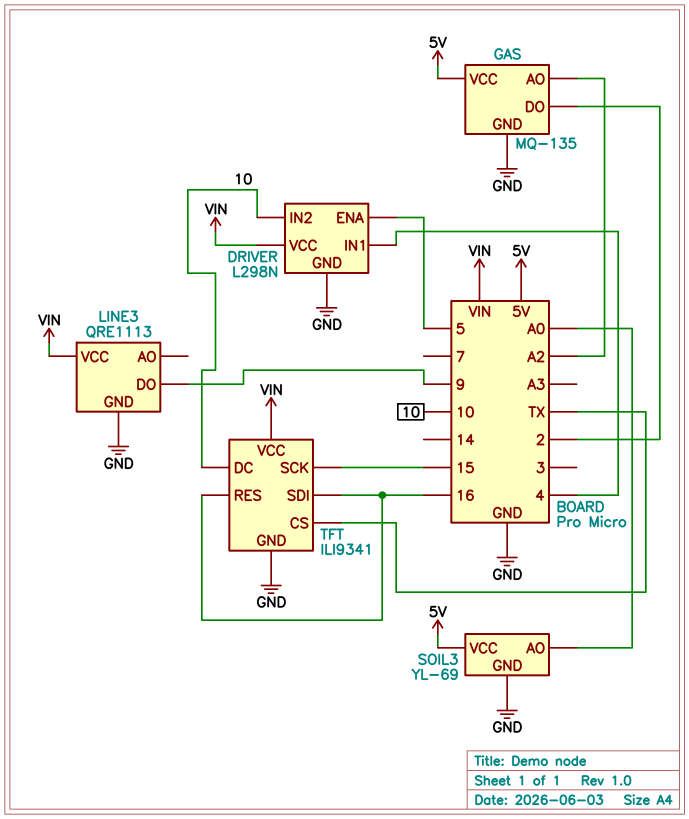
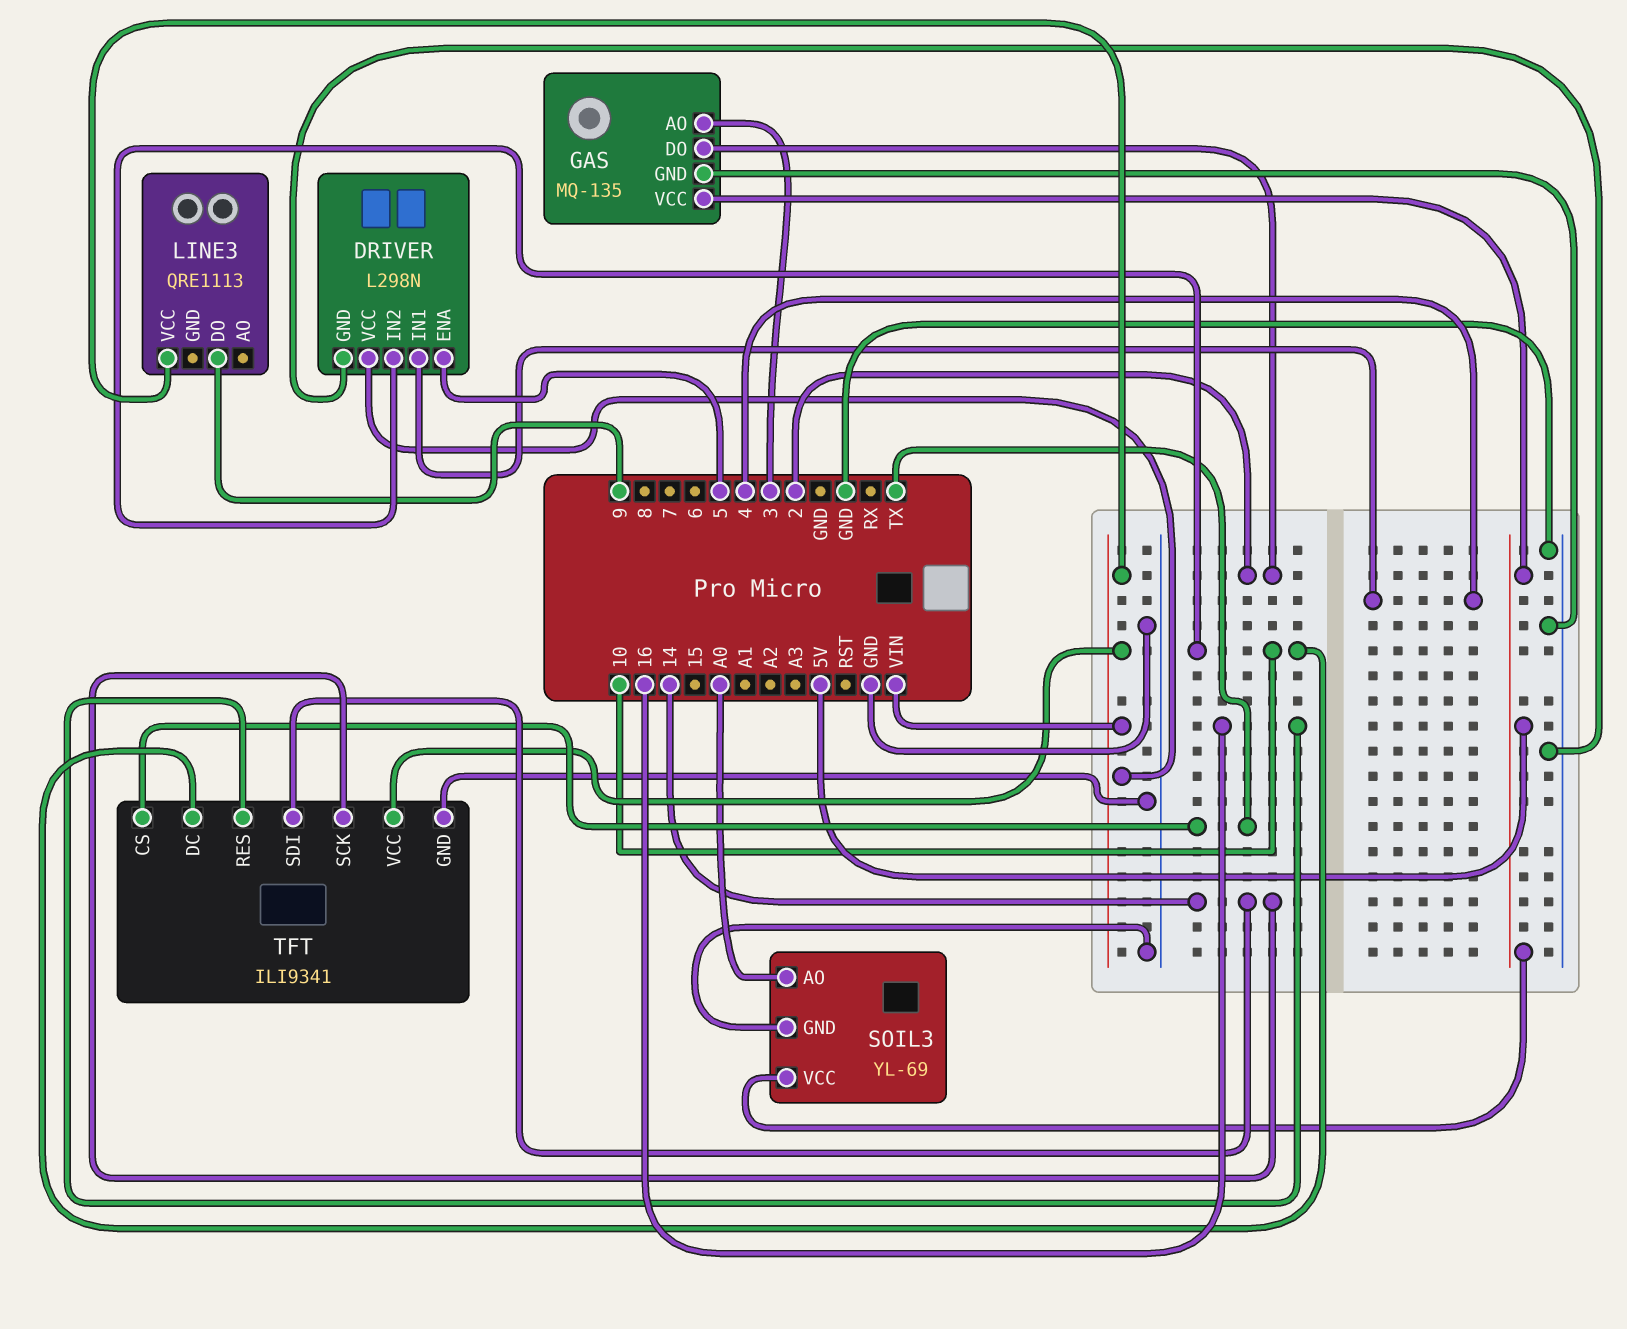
GAS pin AO: A2 -> 3
LINE3 pin GND: GND -> none
TFT pin SCK: 15 -> 14
TFT pin SDI: 16 -> 14

